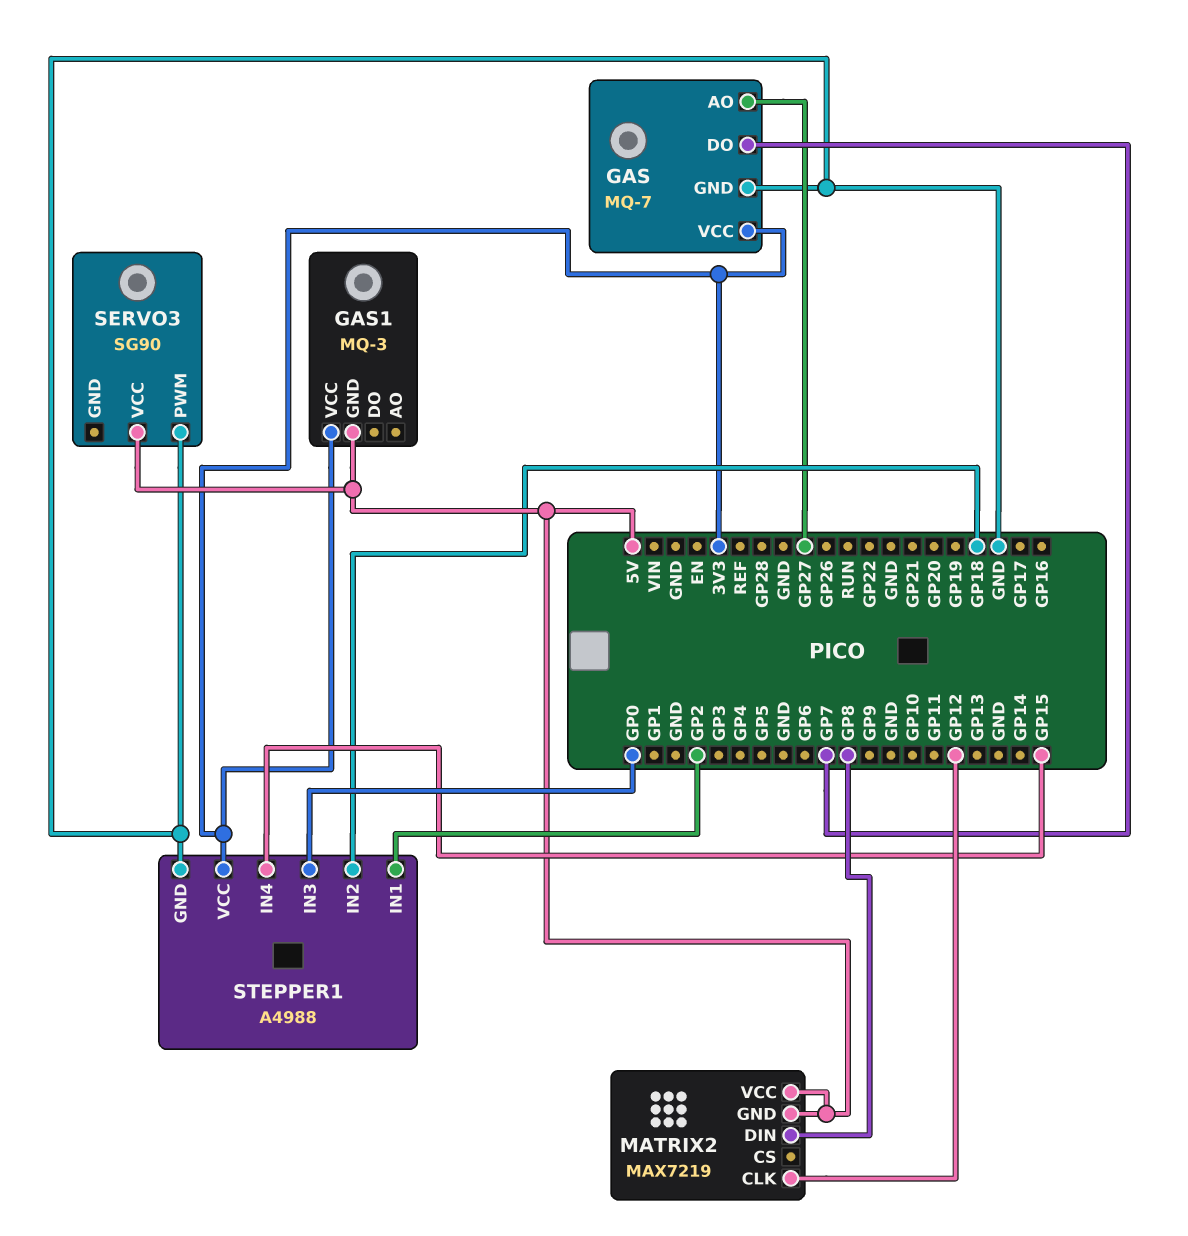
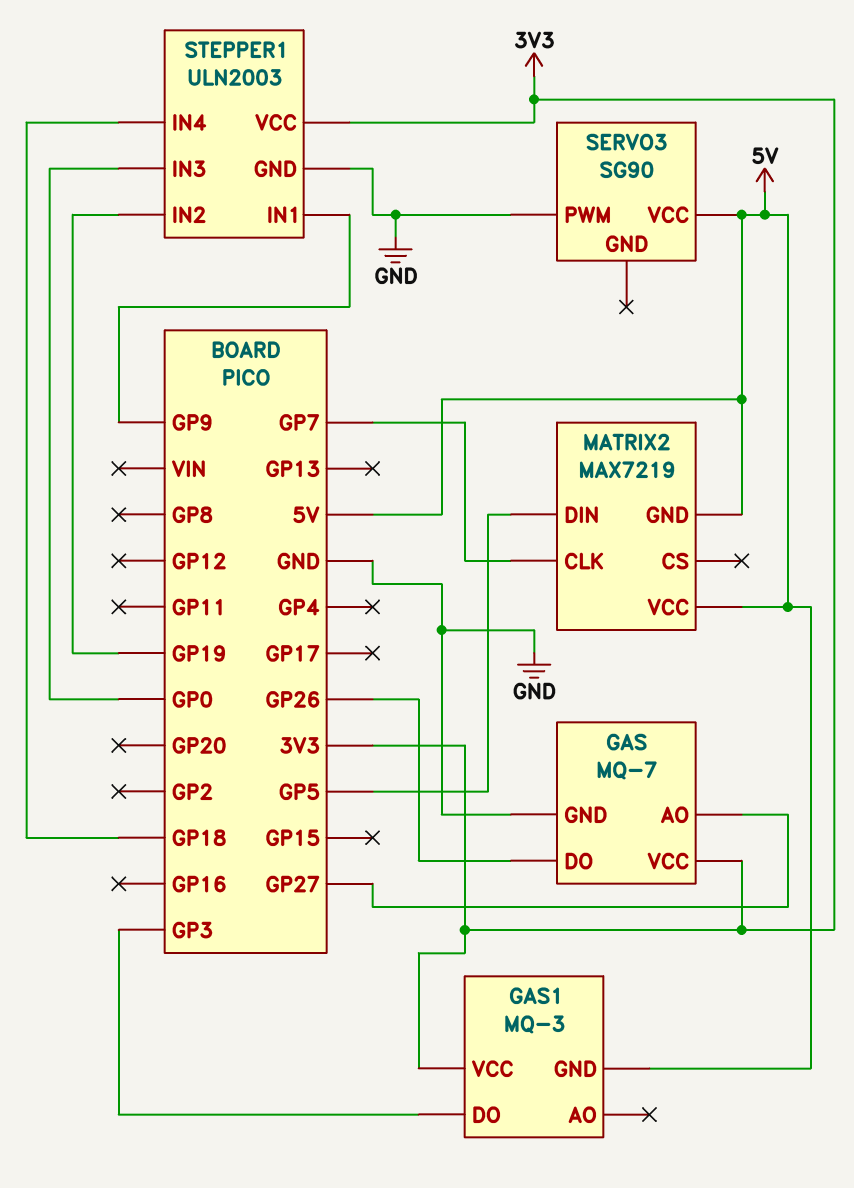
GAS pin DO: GP7 -> GP26
GAS1 pin DO: none -> GP3
MATRIX2 pin CLK: GP12 -> GP7
MATRIX2 pin DIN: GP8 -> GP5
STEPPER1: A4988 -> ULN2003
STEPPER1 pin IN1: GP2 -> GP9
STEPPER1 pin IN2: GP18 -> GP19
STEPPER1 pin IN4: GP15 -> GP18

